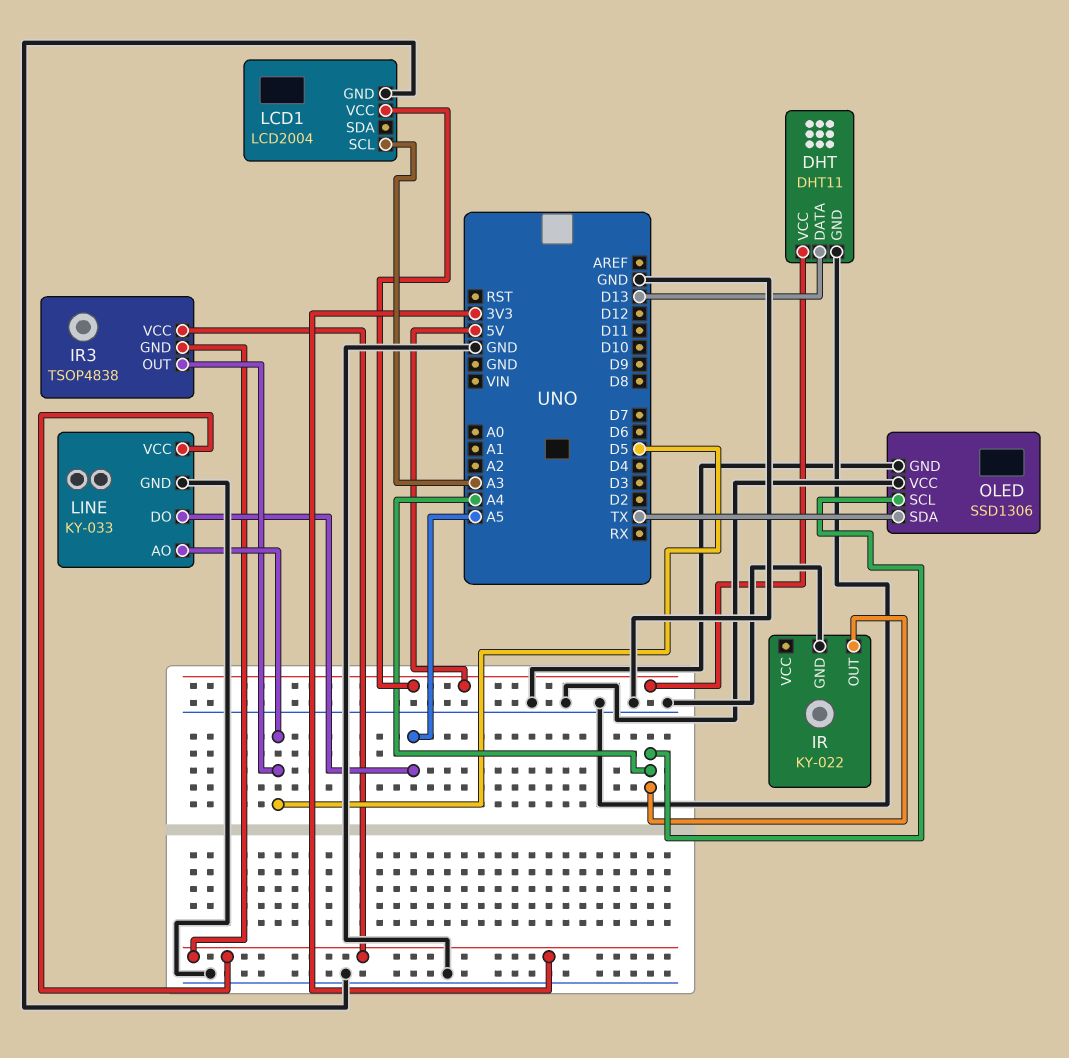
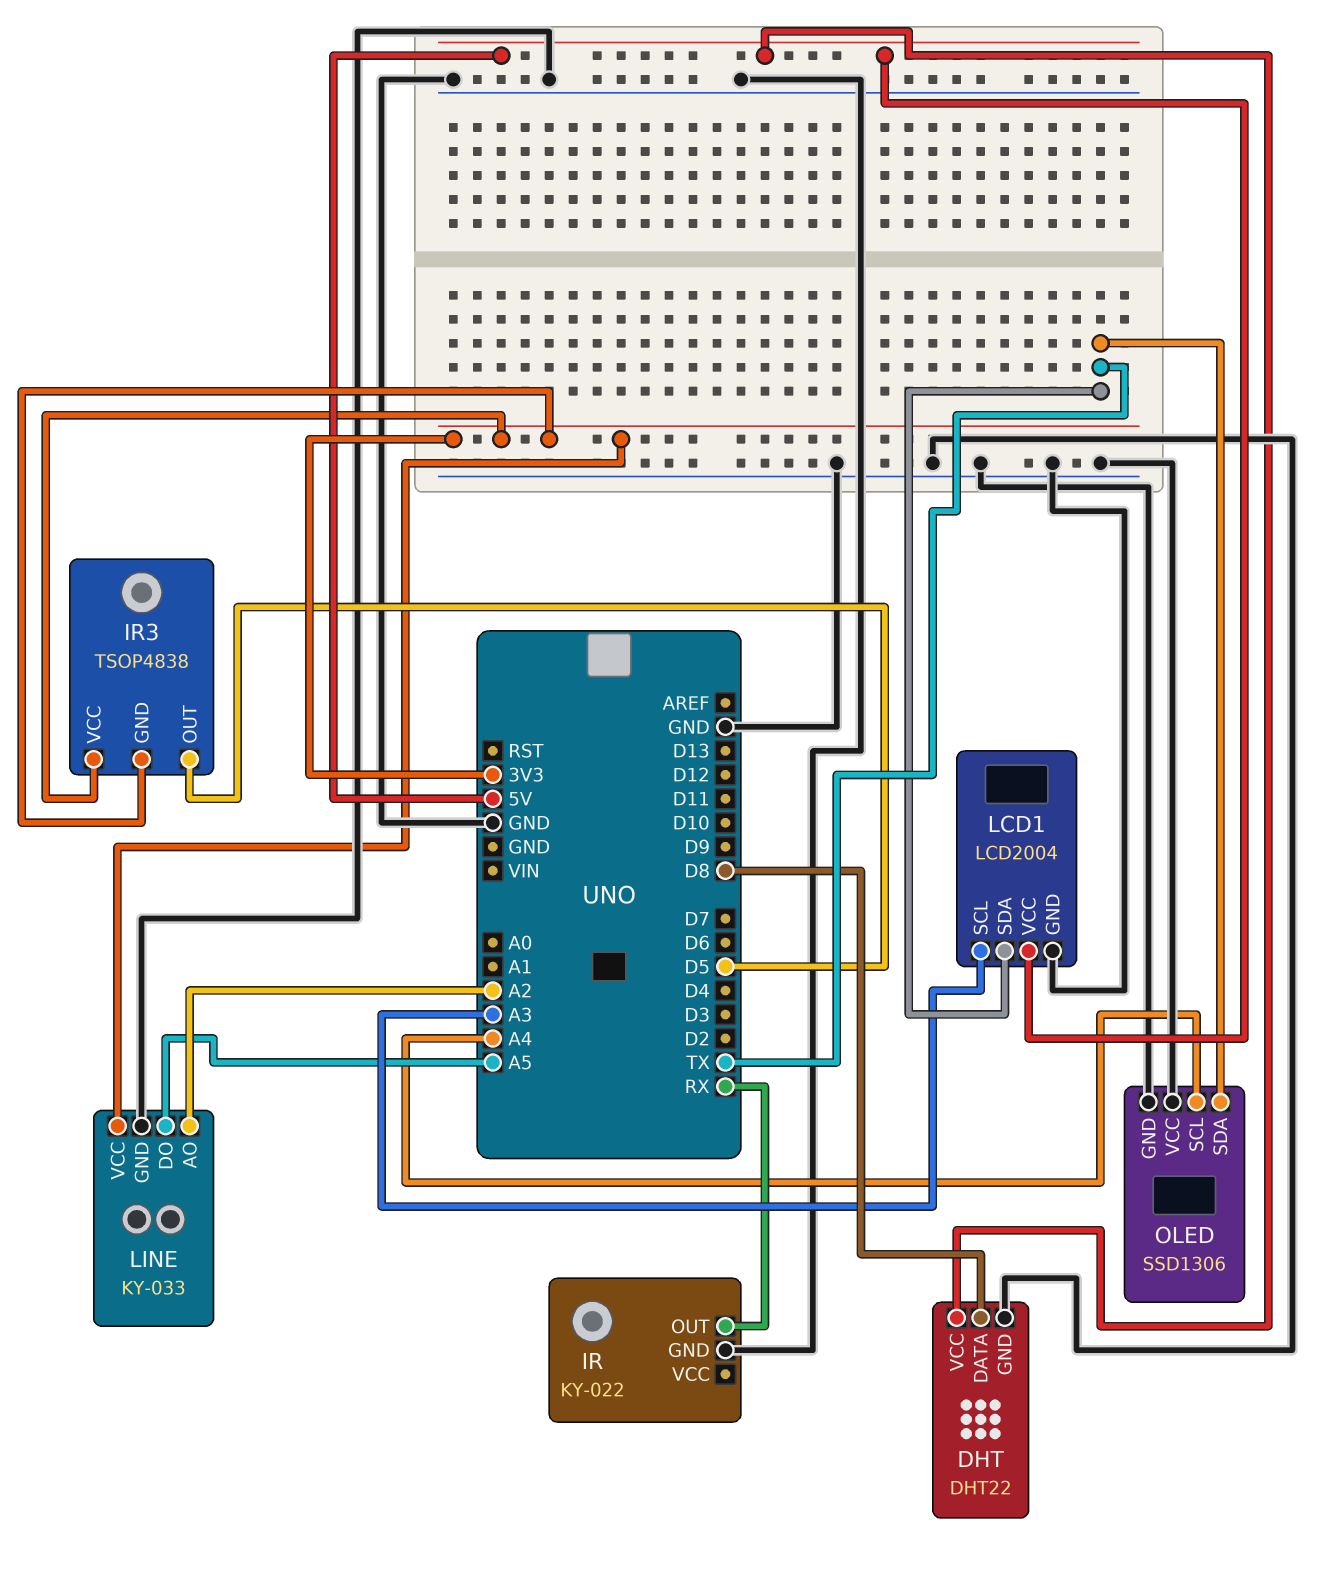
DHT: DHT11 -> DHT22
DHT pin DATA: D13 -> D8
IR pin OUT: A4 -> RX
LCD1 pin SDA: none -> TX
LINE pin AO: D5 -> A2

